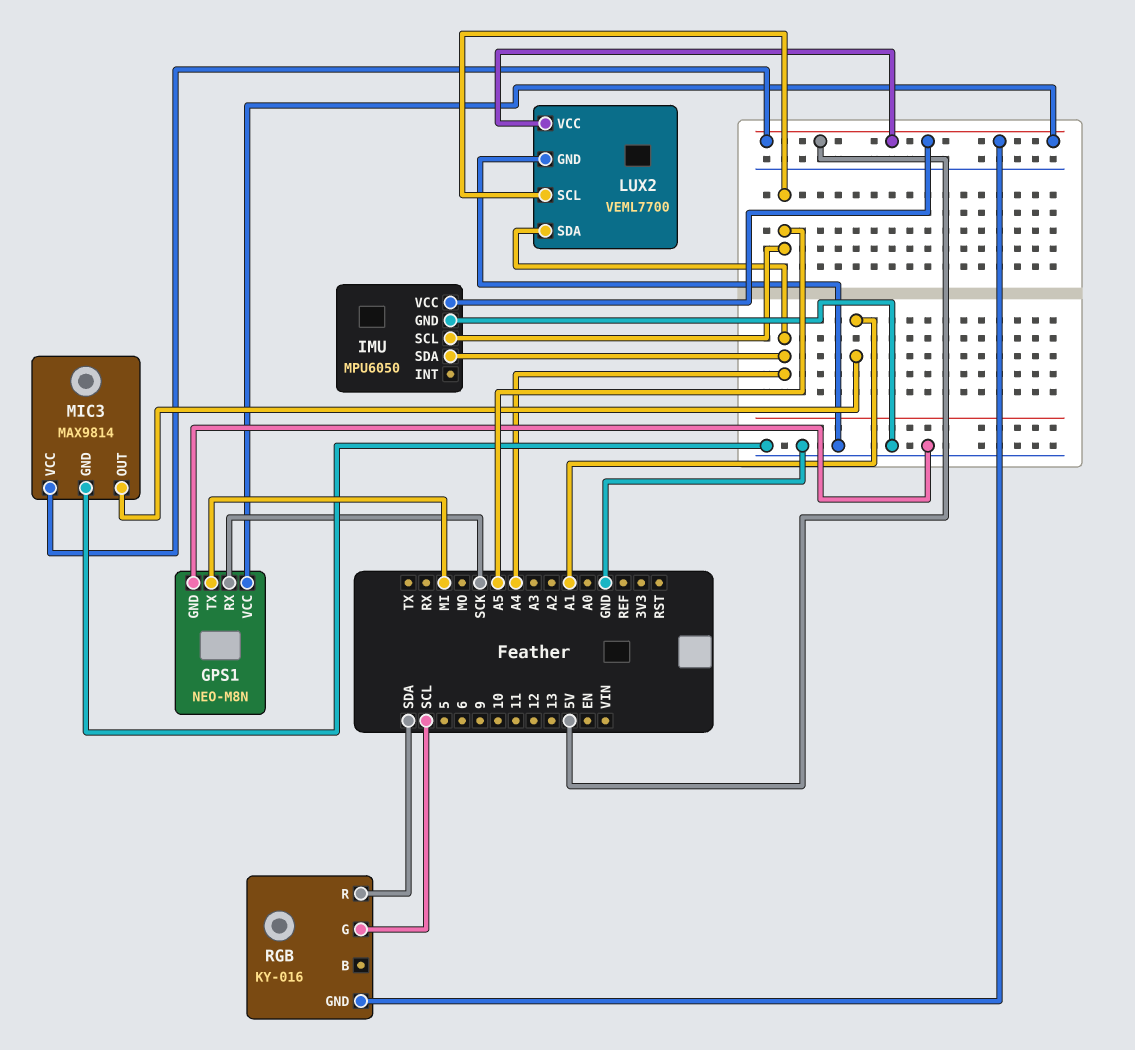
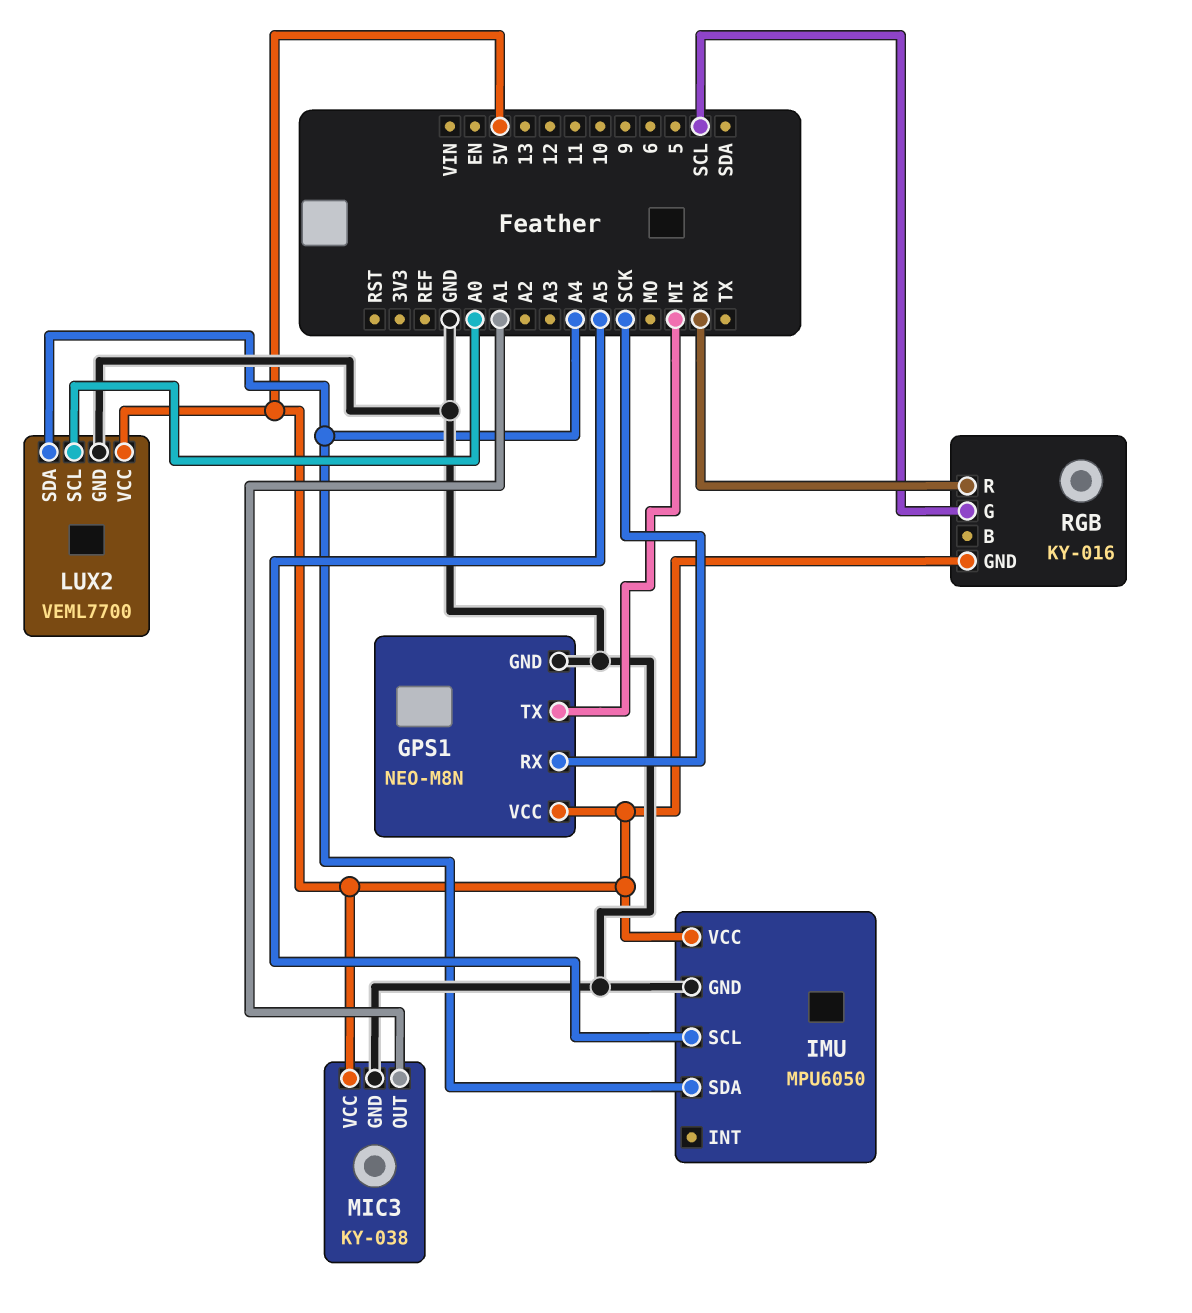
LUX2 pin SCL: A5 -> A0
MIC3: MAX9814 -> KY-038
RGB pin R: SDA -> RX

